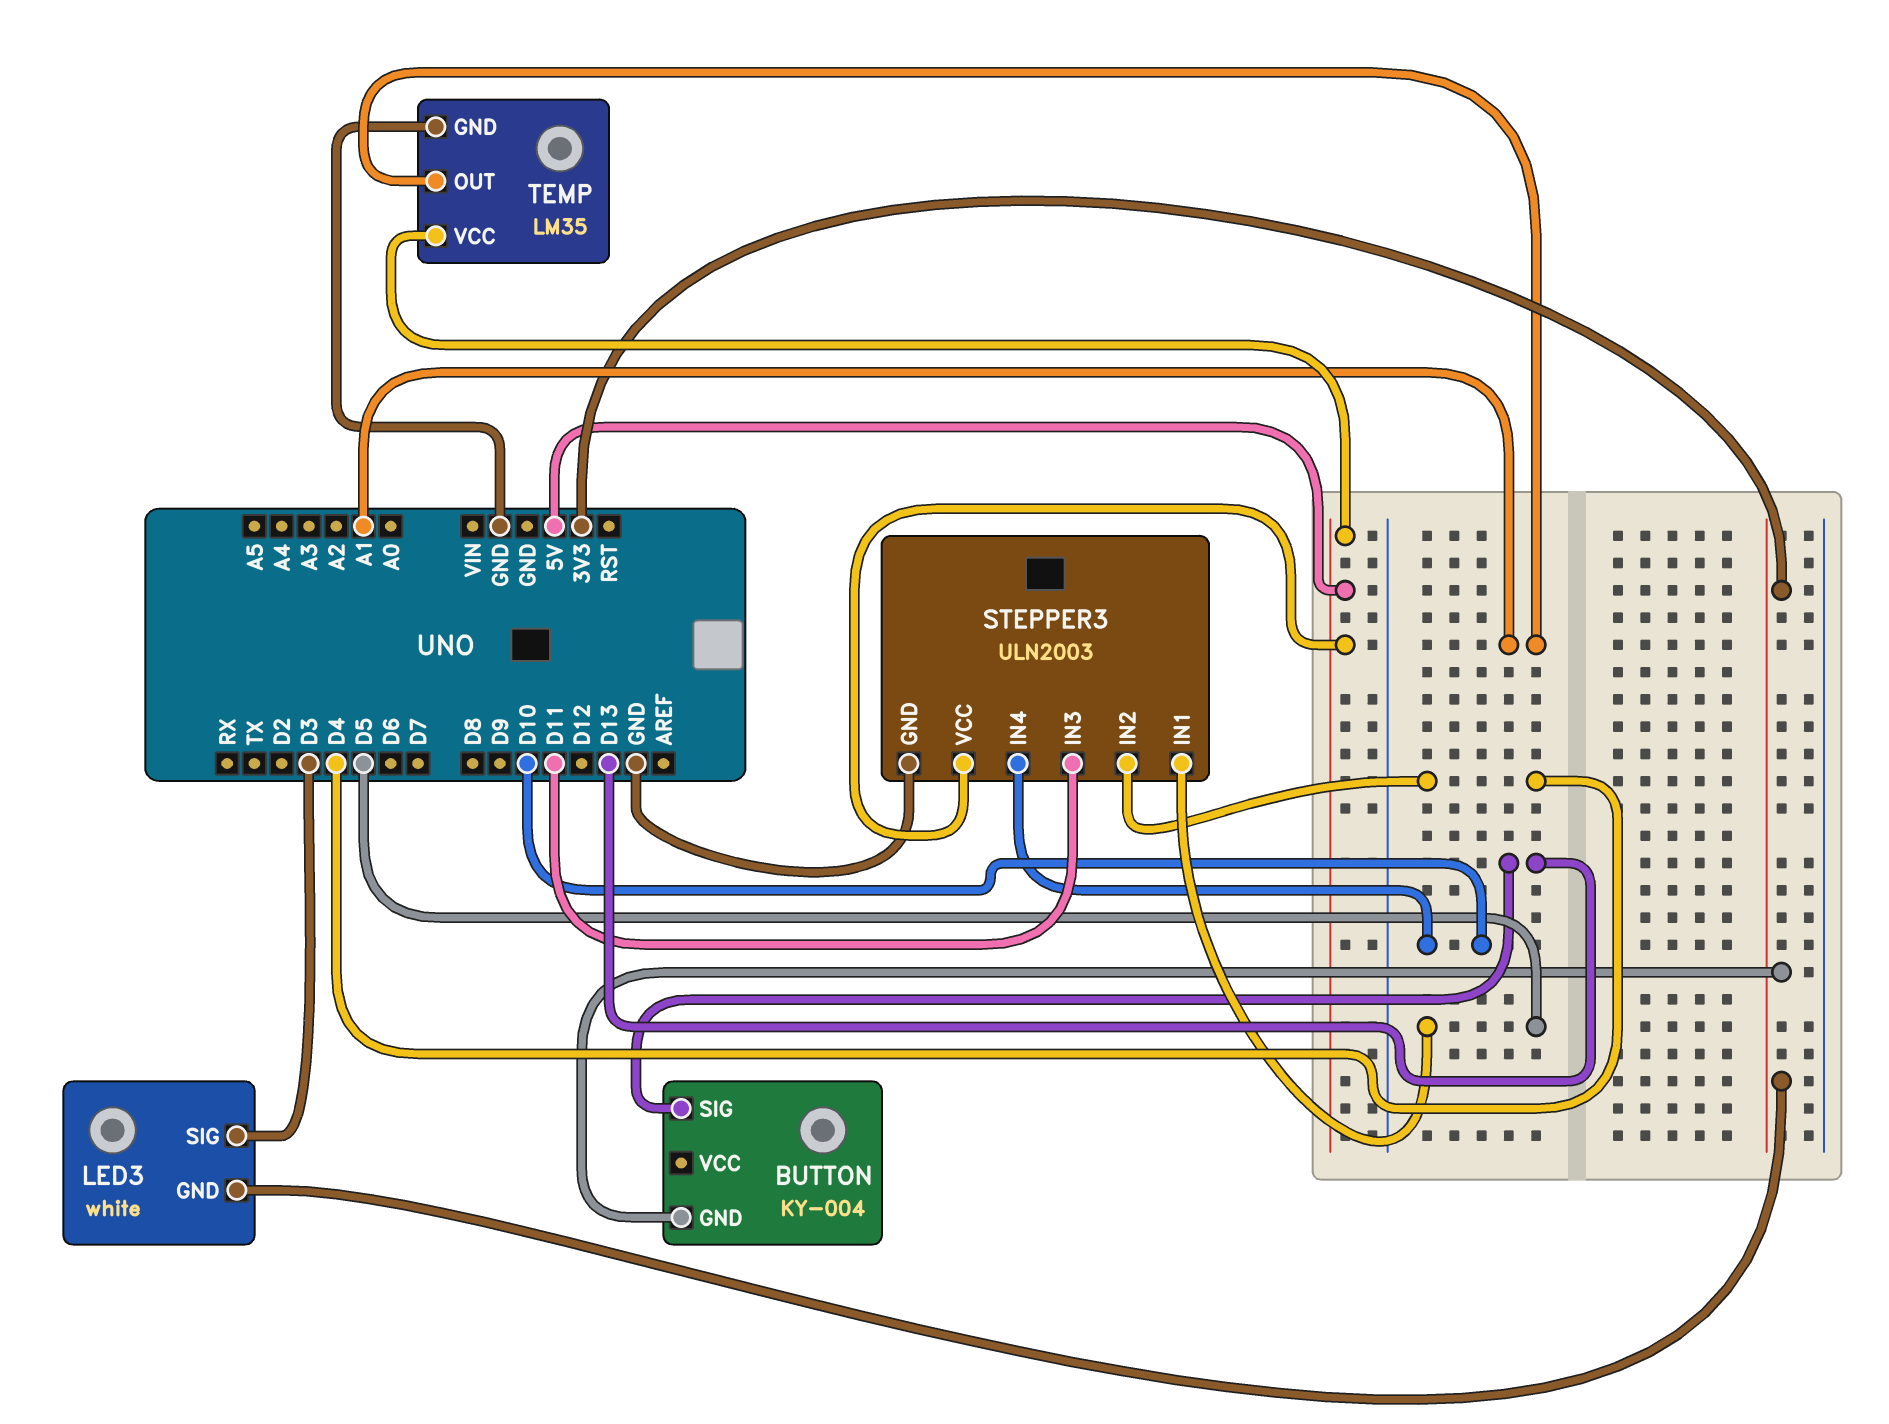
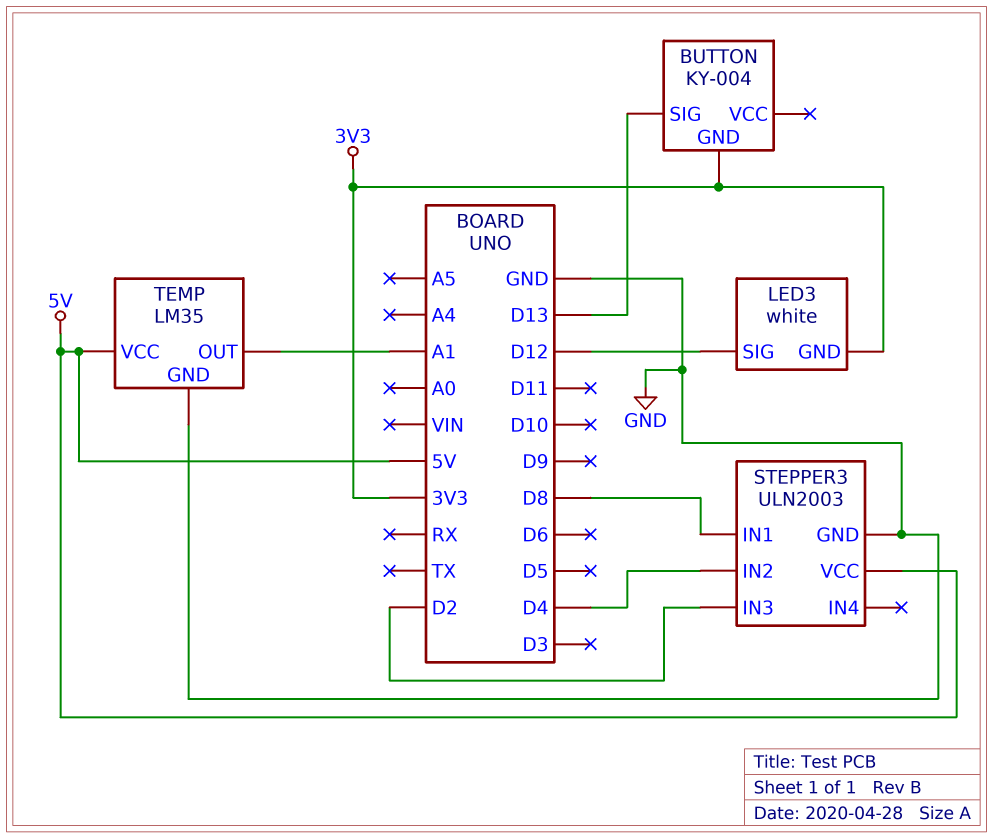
LED3 pin SIG: D3 -> D12
STEPPER3 pin IN1: D5 -> D8
STEPPER3 pin IN3: D11 -> D2
STEPPER3 pin IN4: D10 -> none

